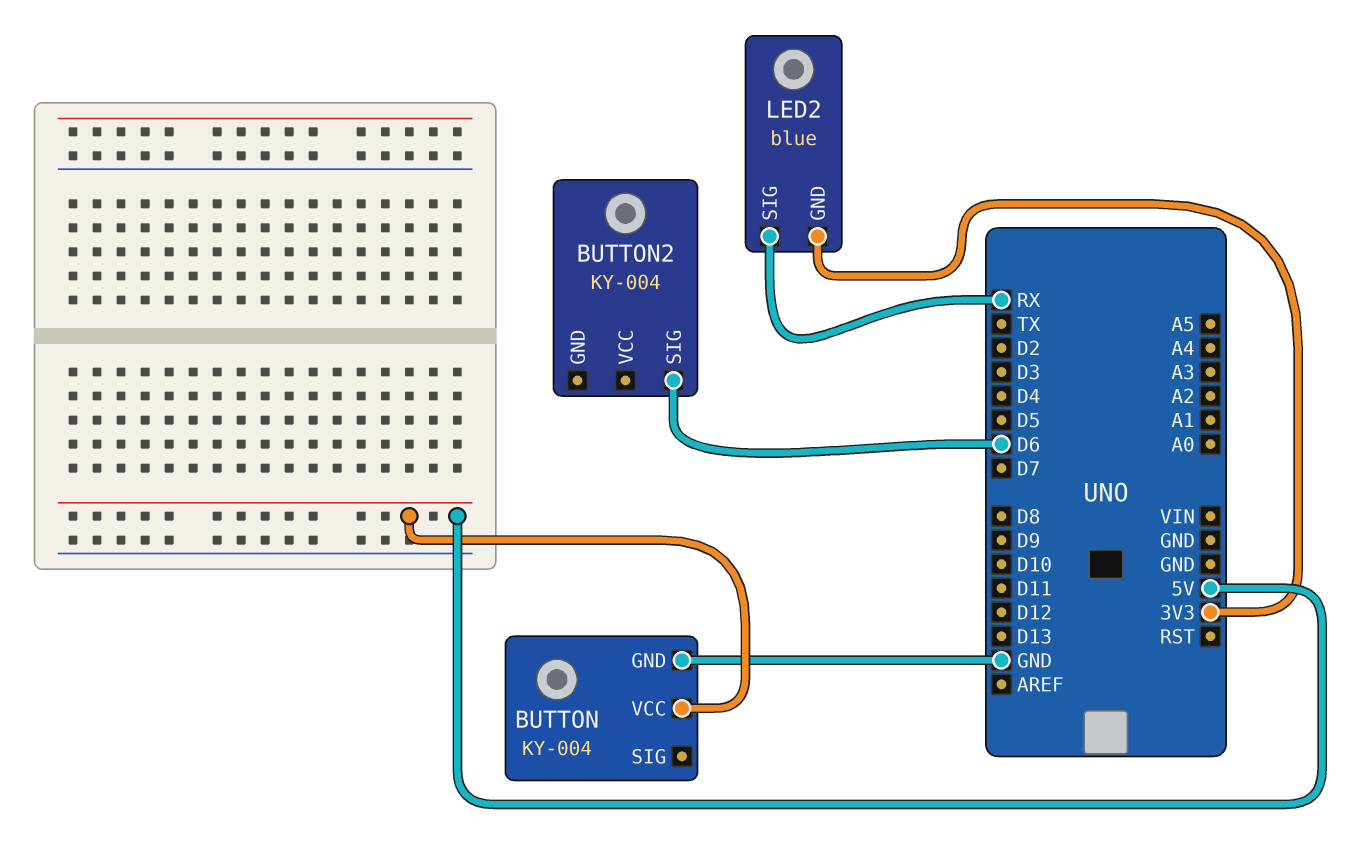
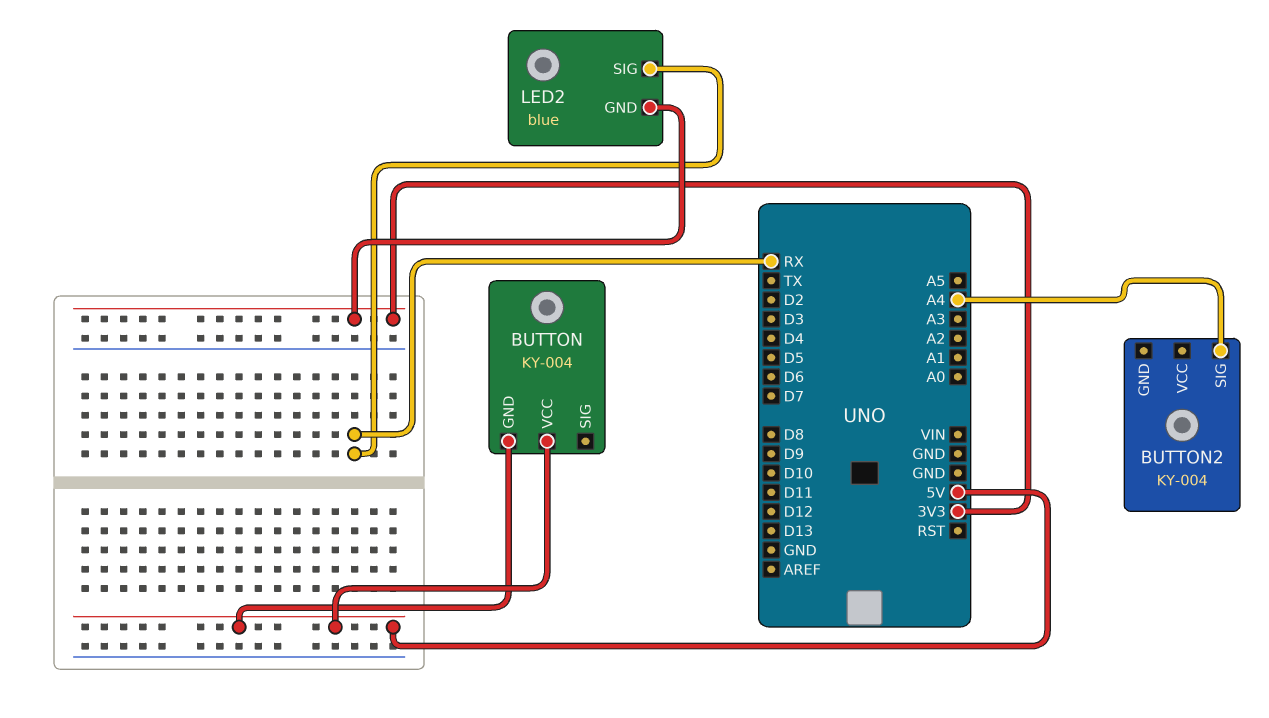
BUTTON pin GND: GND -> 5V
BUTTON2 pin SIG: D6 -> A4

